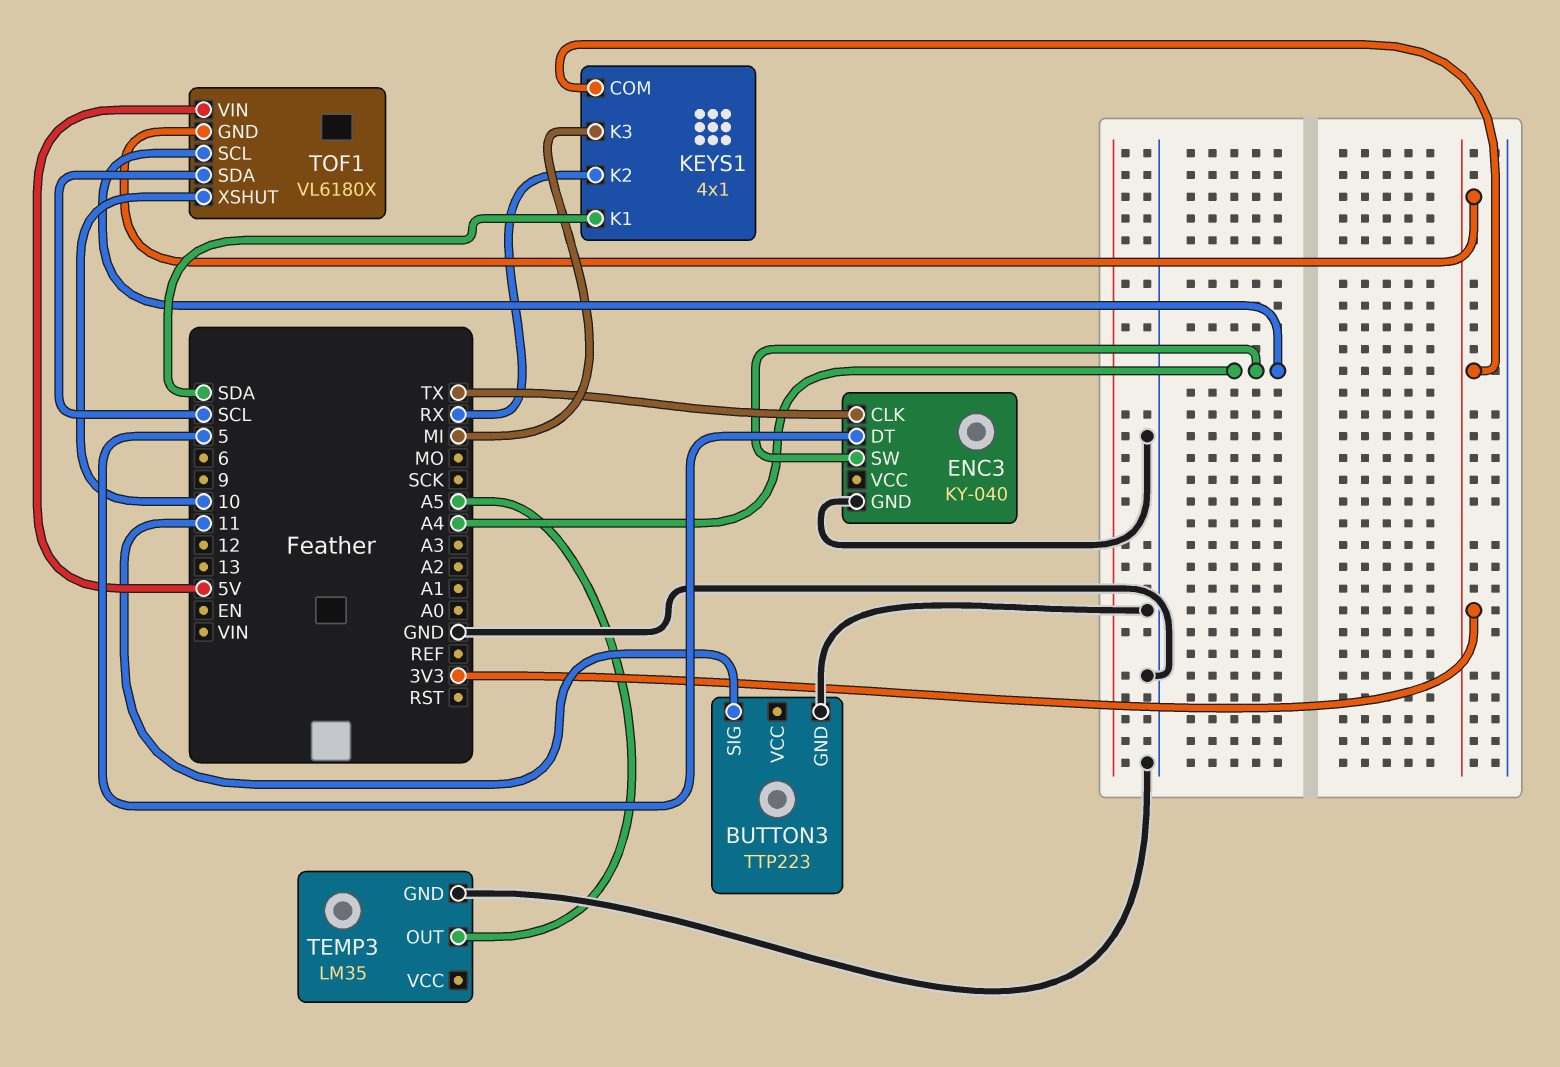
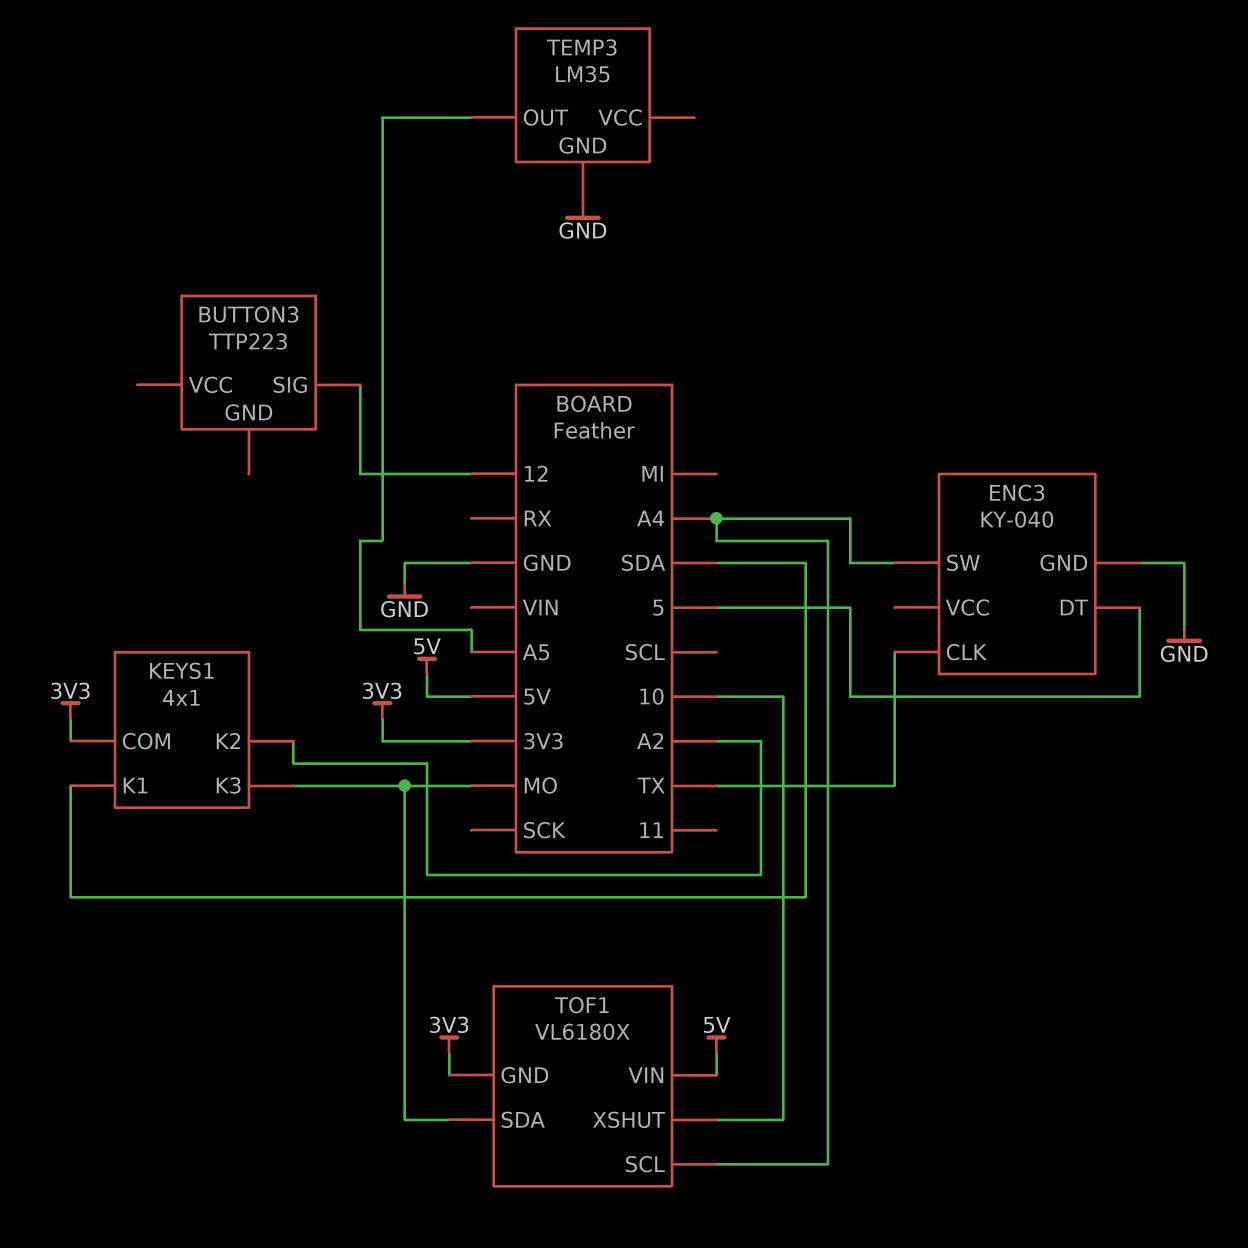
BUTTON3 pin GND: GND -> none
BUTTON3 pin SIG: 11 -> 12
KEYS1 pin K2: RX -> A2
KEYS1 pin K3: MI -> MO
TOF1 pin SDA: SCL -> MO

